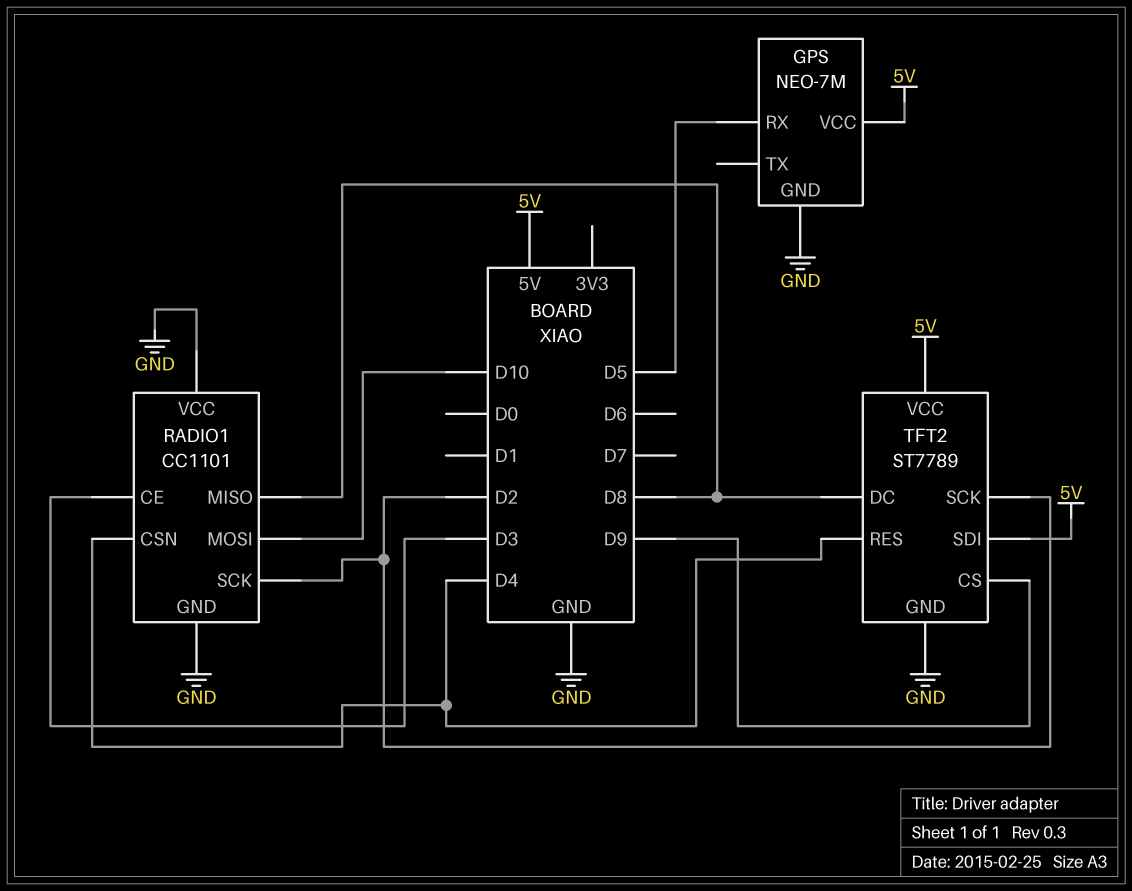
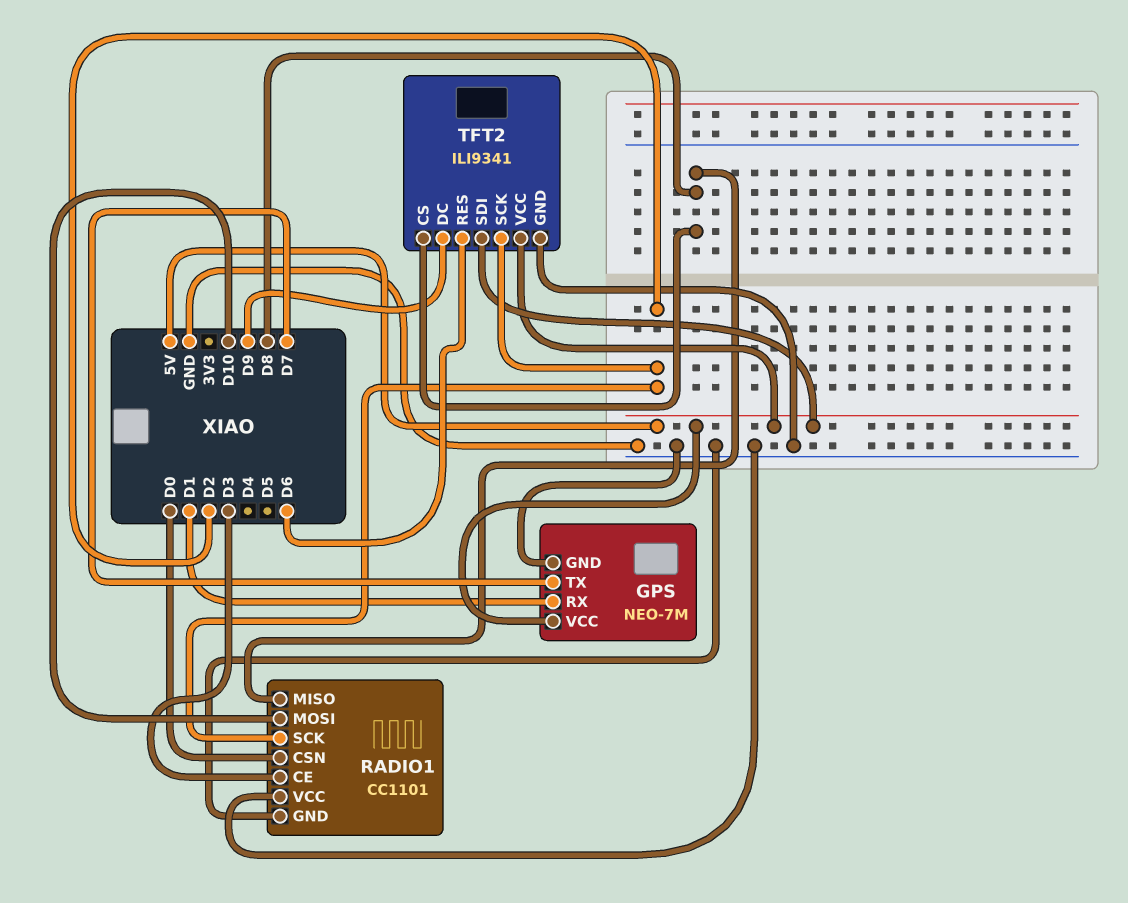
GPS pin RX: D5 -> D1
GPS pin TX: none -> D7
RADIO1 pin CSN: D4 -> D0
TFT2: ST7789 -> ILI9341
TFT2 pin CS: D9 -> D8
TFT2 pin DC: D8 -> D9
TFT2 pin RES: D4 -> D6

